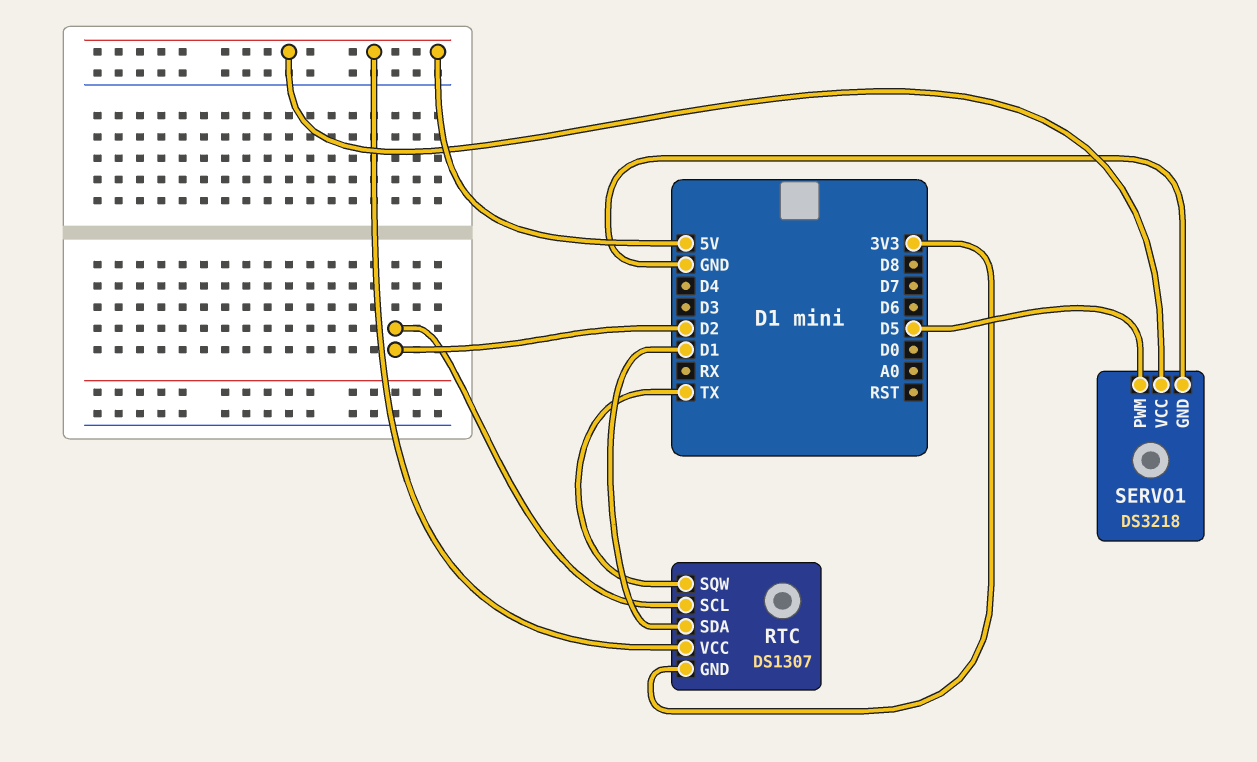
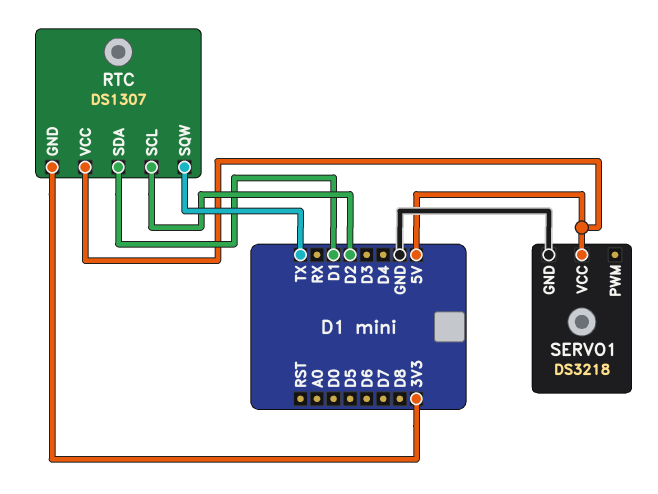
SERVO1 pin PWM: D5 -> none

